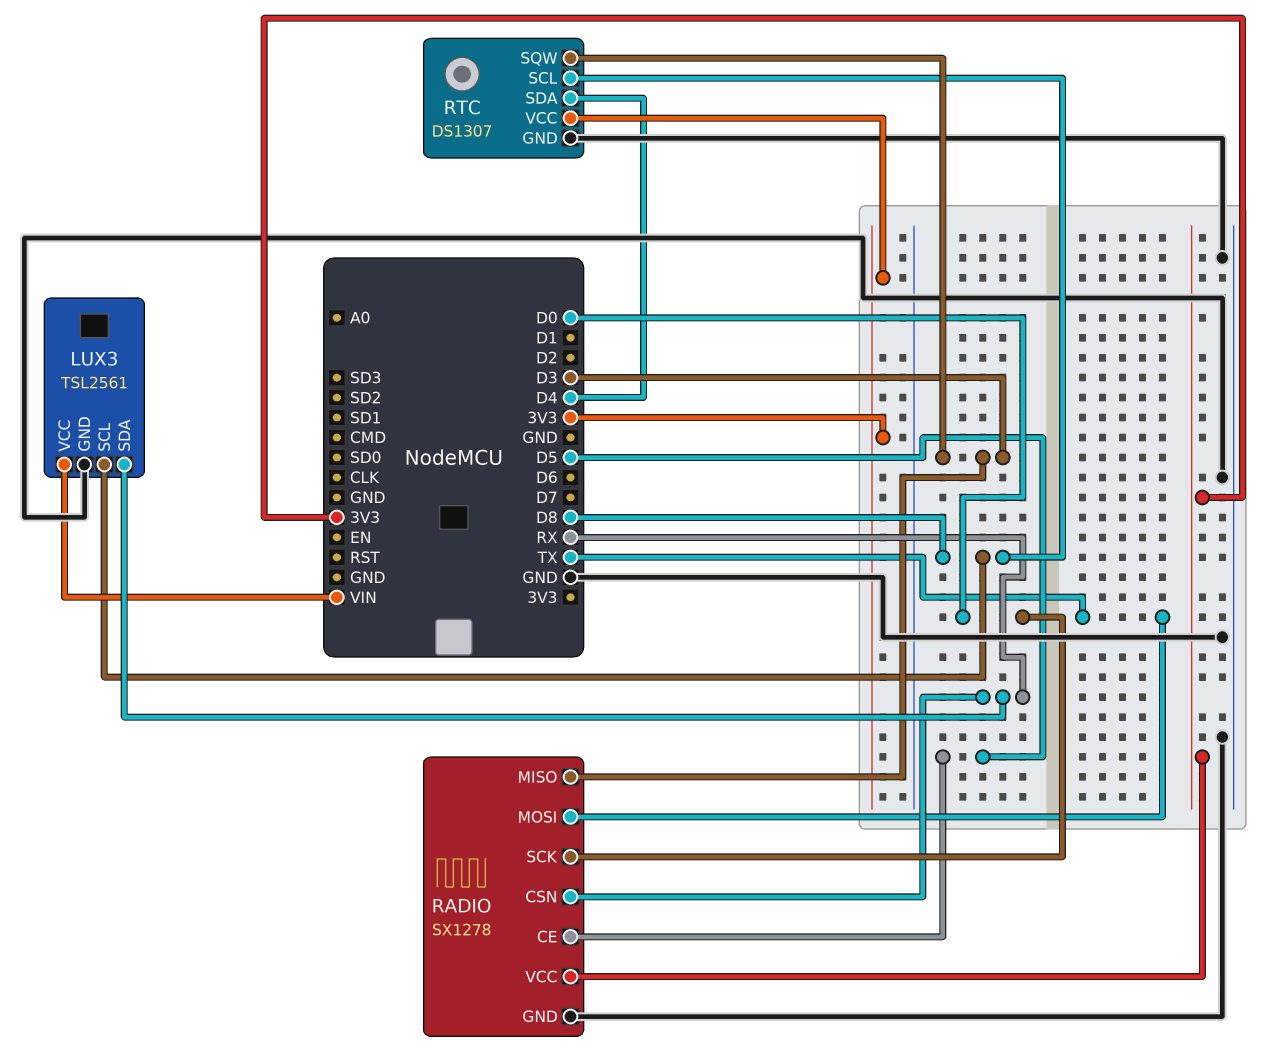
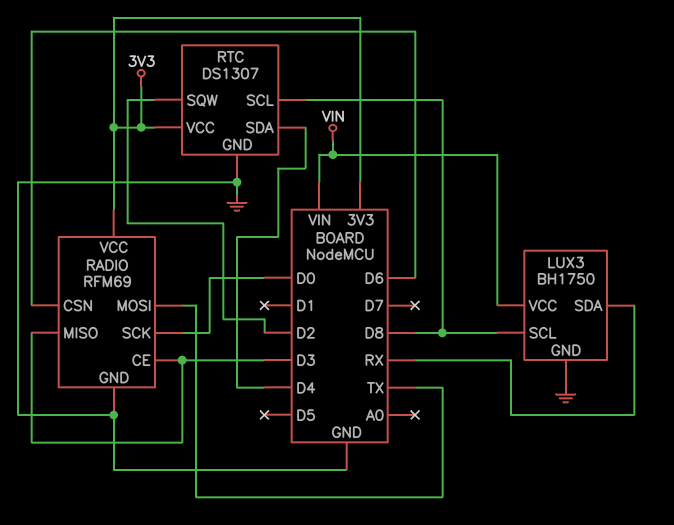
LUX3: TSL2561 -> BH1750
RADIO: SX1278 -> RFM69
RADIO pin CE: D5 -> D3
RADIO pin CSN: RX -> D6
RTC pin SQW: D3 -> D2

